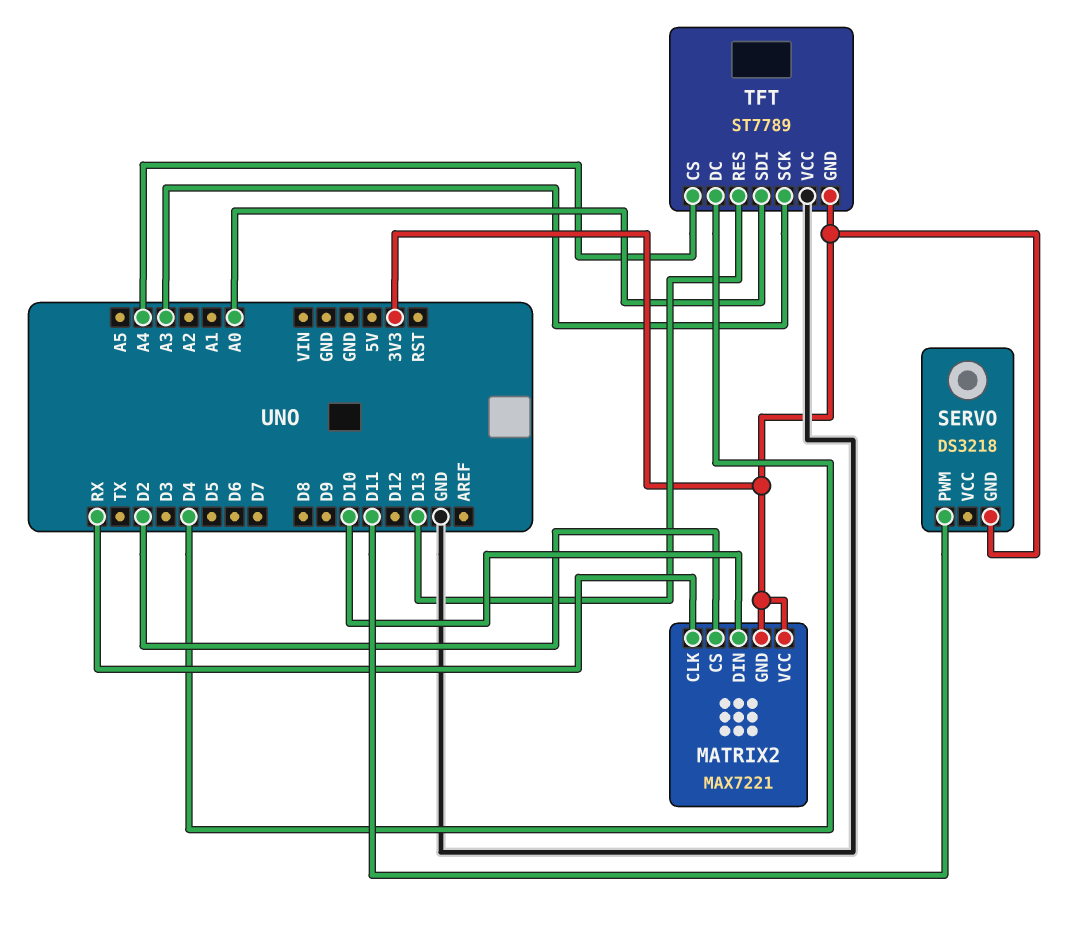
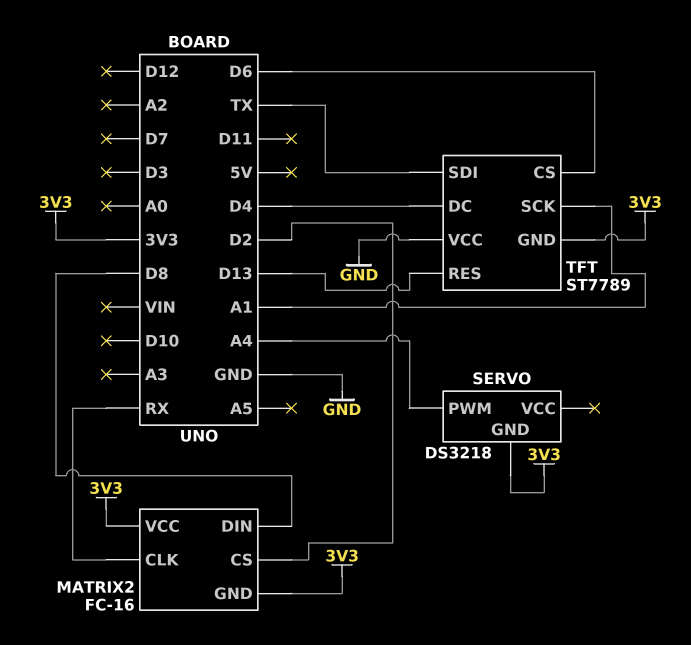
MATRIX2: MAX7221 -> FC-16
MATRIX2 pin DIN: D10 -> D8
SERVO pin PWM: D11 -> A4
TFT pin CS: A4 -> D6
TFT pin SCK: A3 -> A1
TFT pin SDI: A0 -> TX

